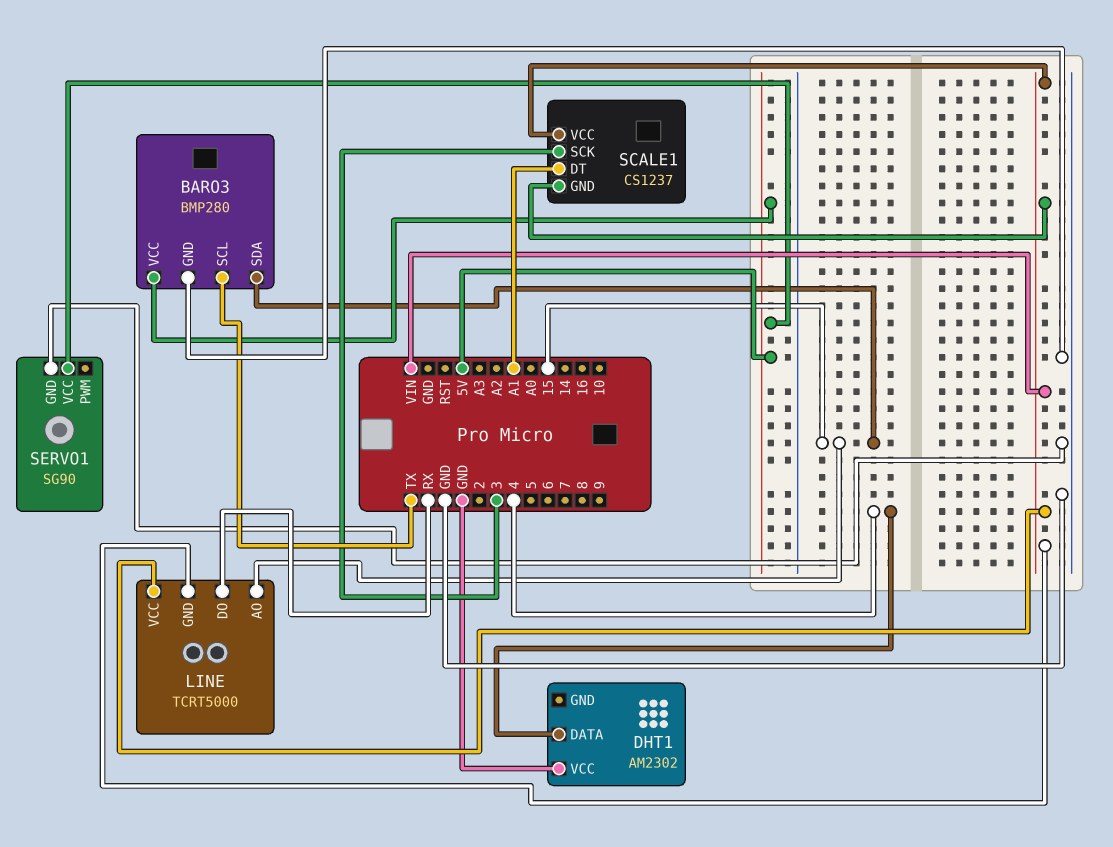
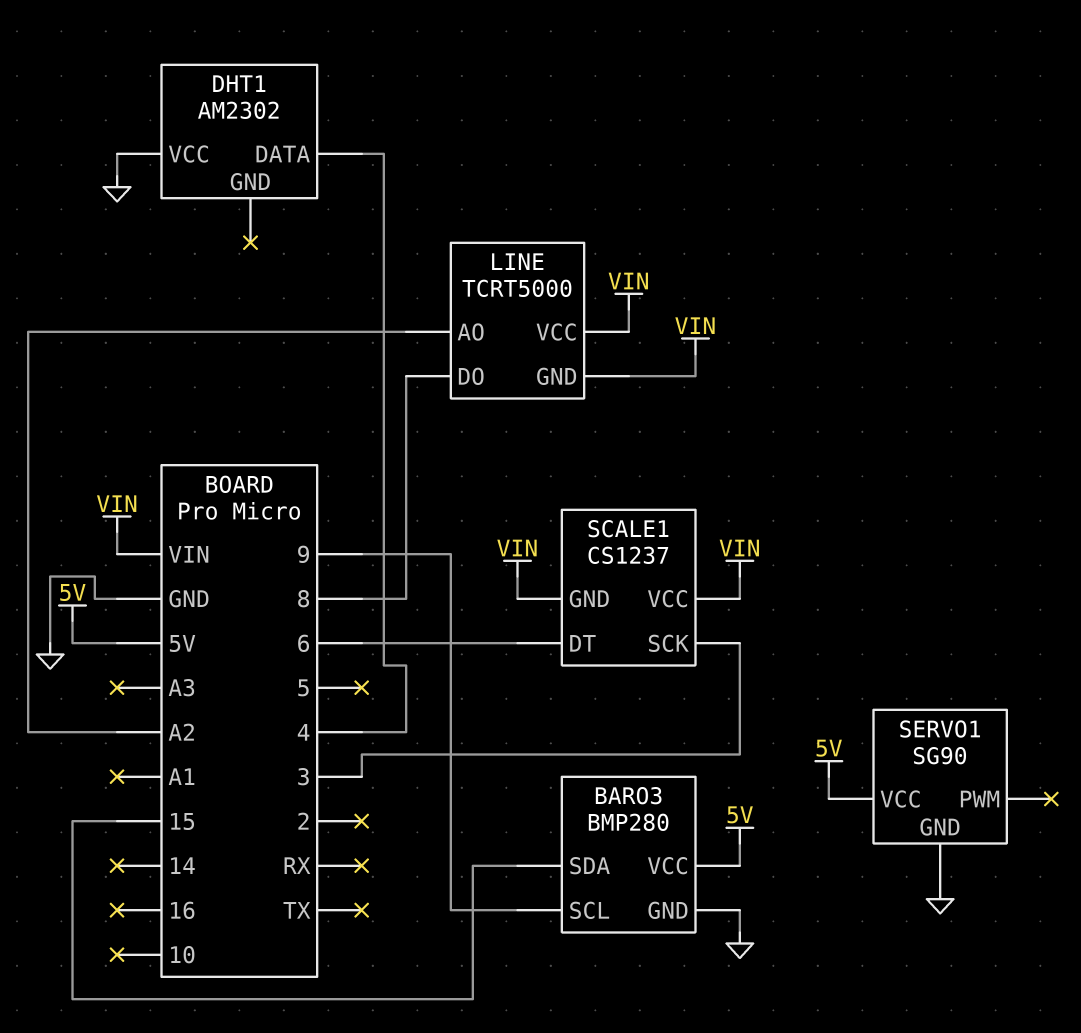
BARO3 pin SCL: TX -> 9
LINE pin AO: 15 -> A2
LINE pin DO: RX -> 8
SCALE1 pin DT: A1 -> 6

